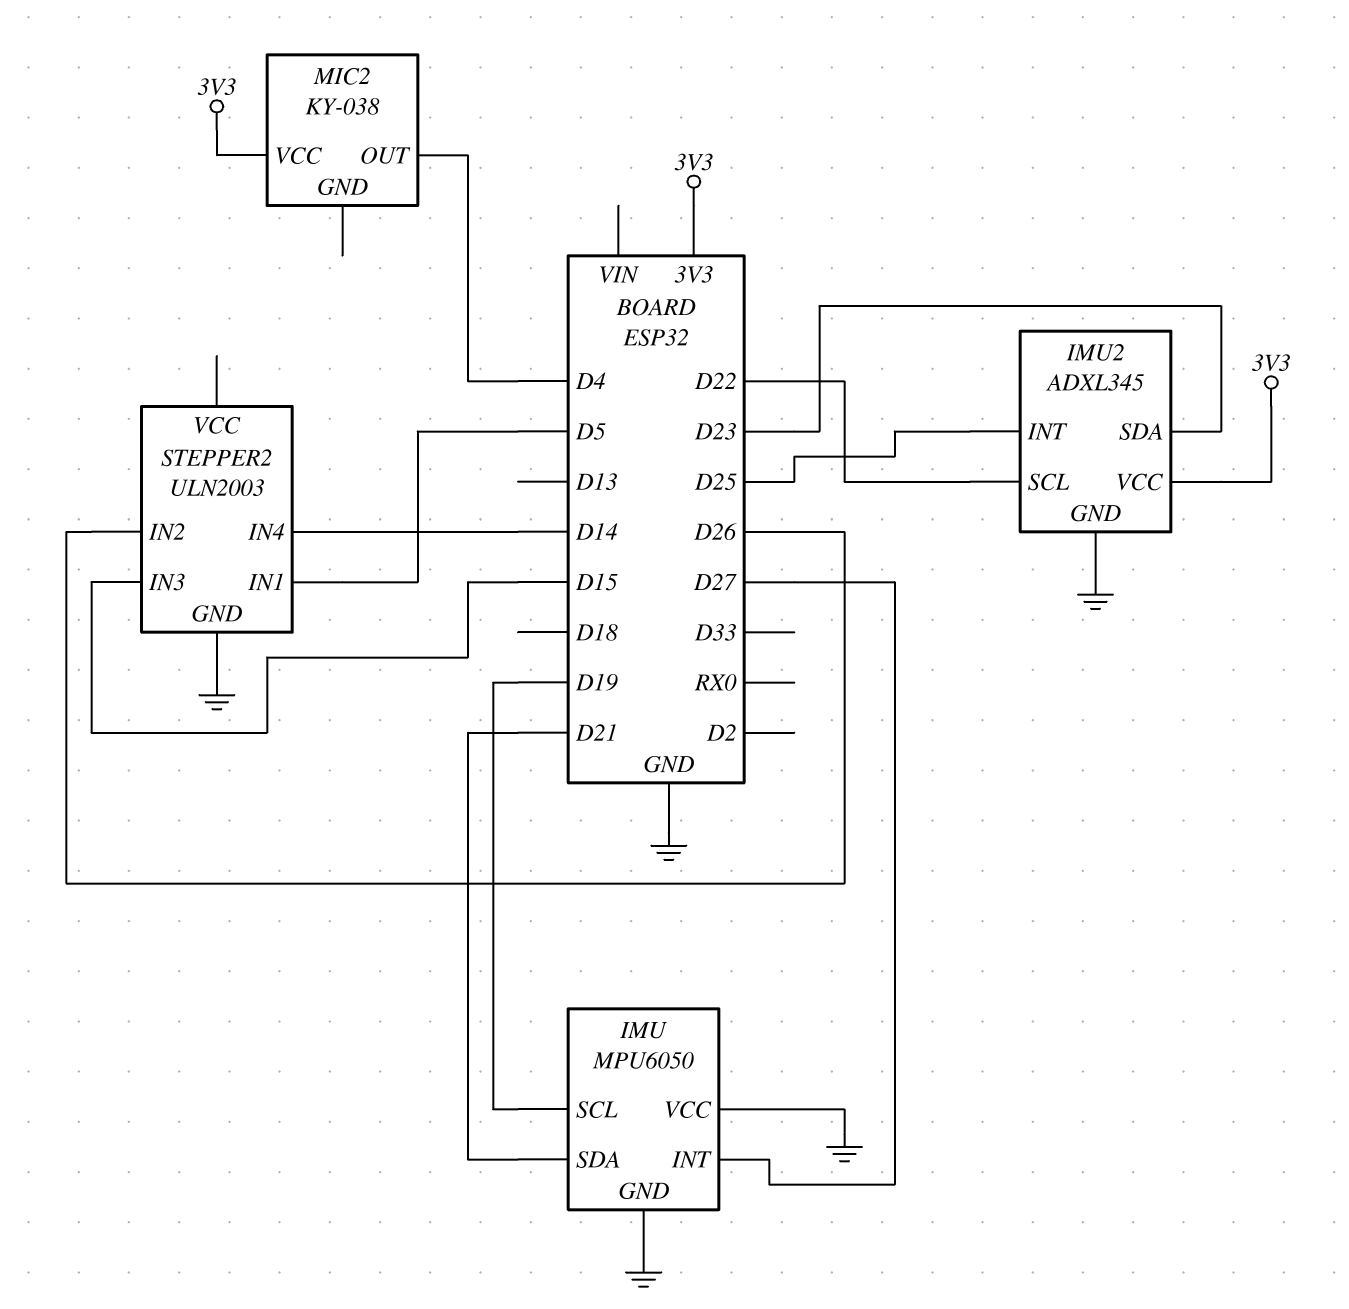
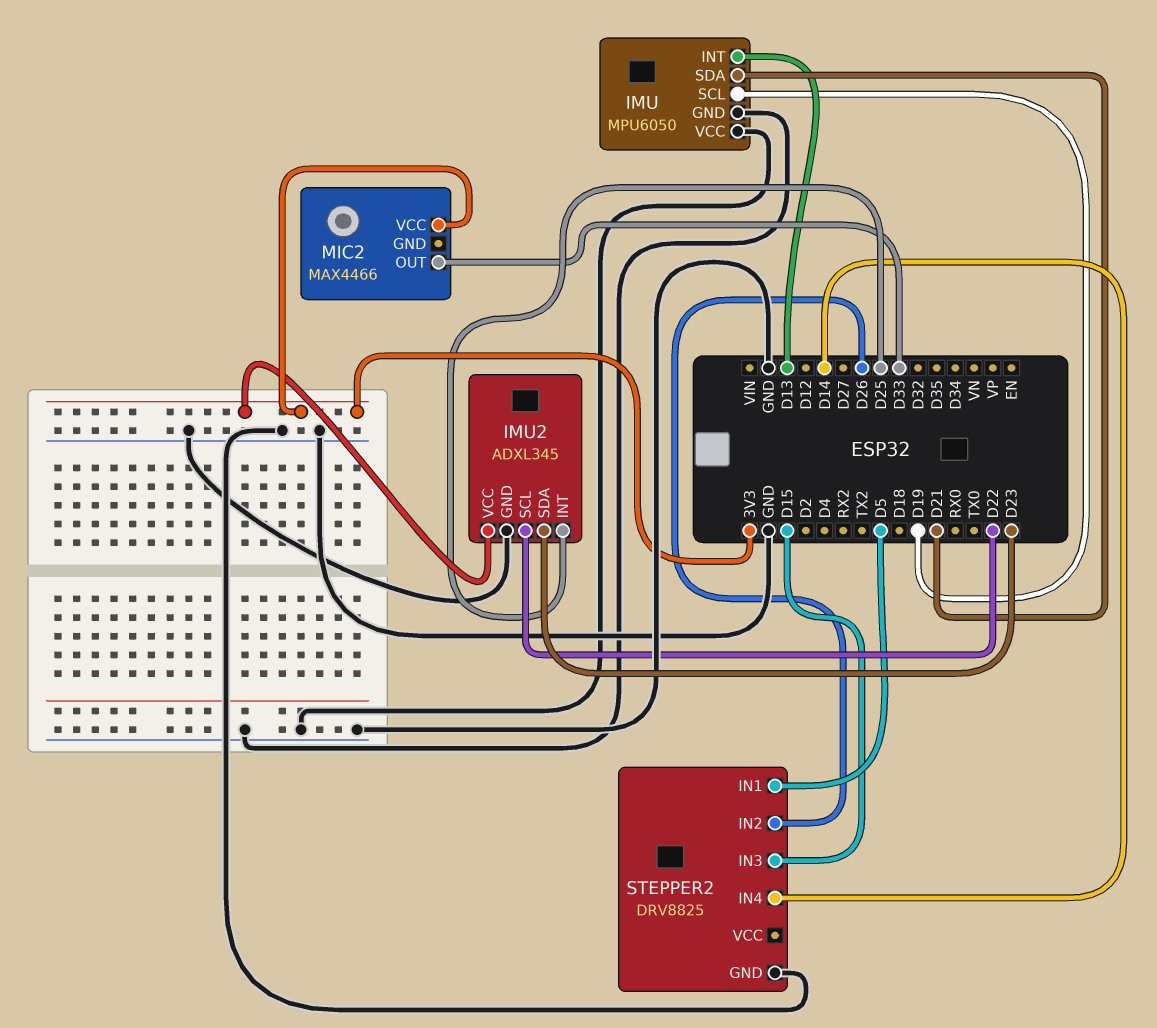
IMU pin INT: D27 -> D13
MIC2: KY-038 -> MAX4466
MIC2 pin OUT: D4 -> D33
STEPPER2: ULN2003 -> DRV8825

